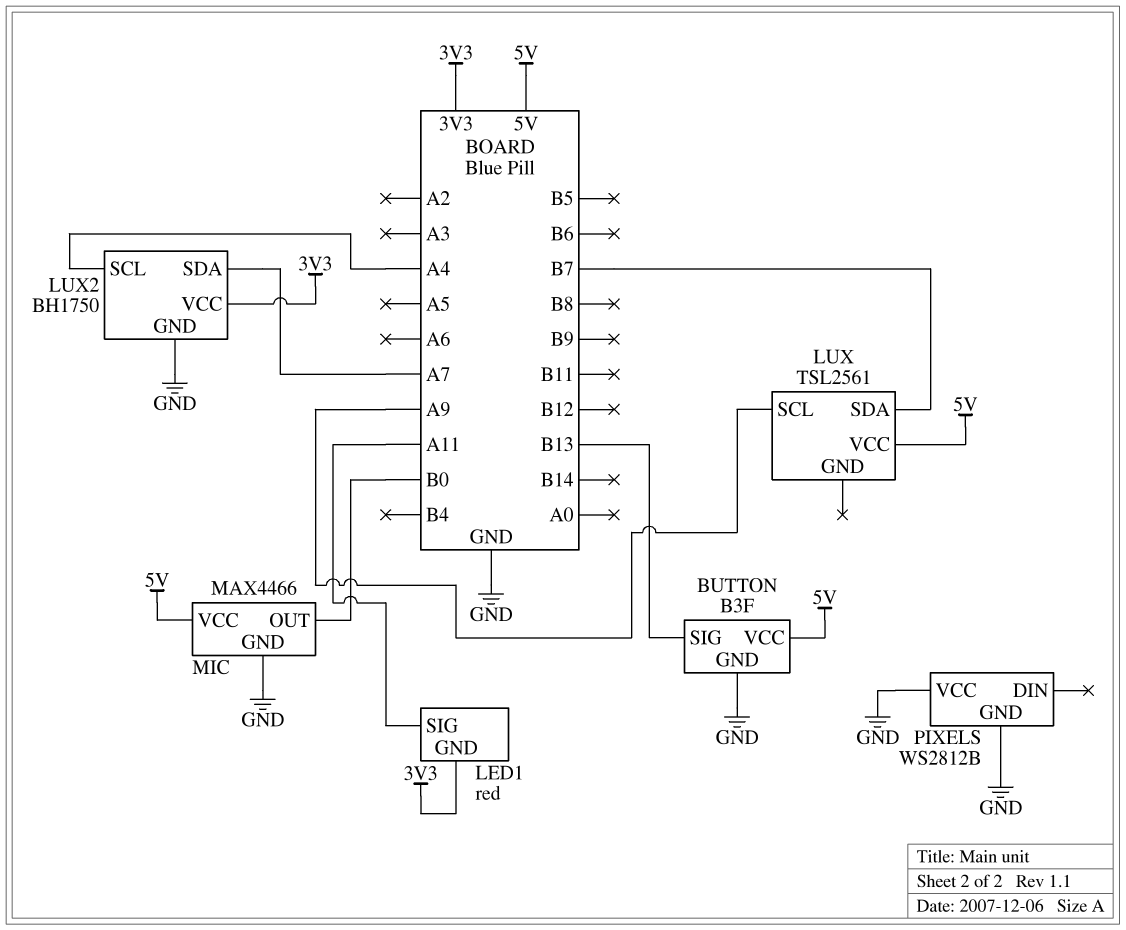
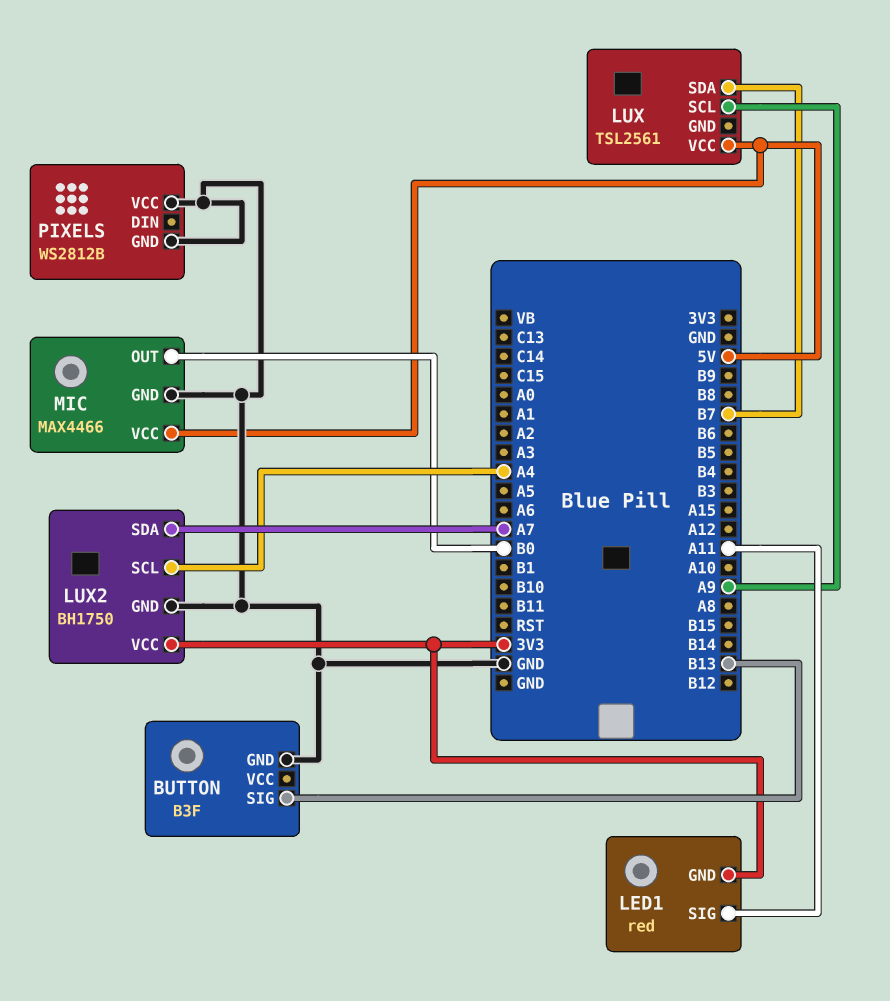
BUTTON pin VCC: 5V -> none

